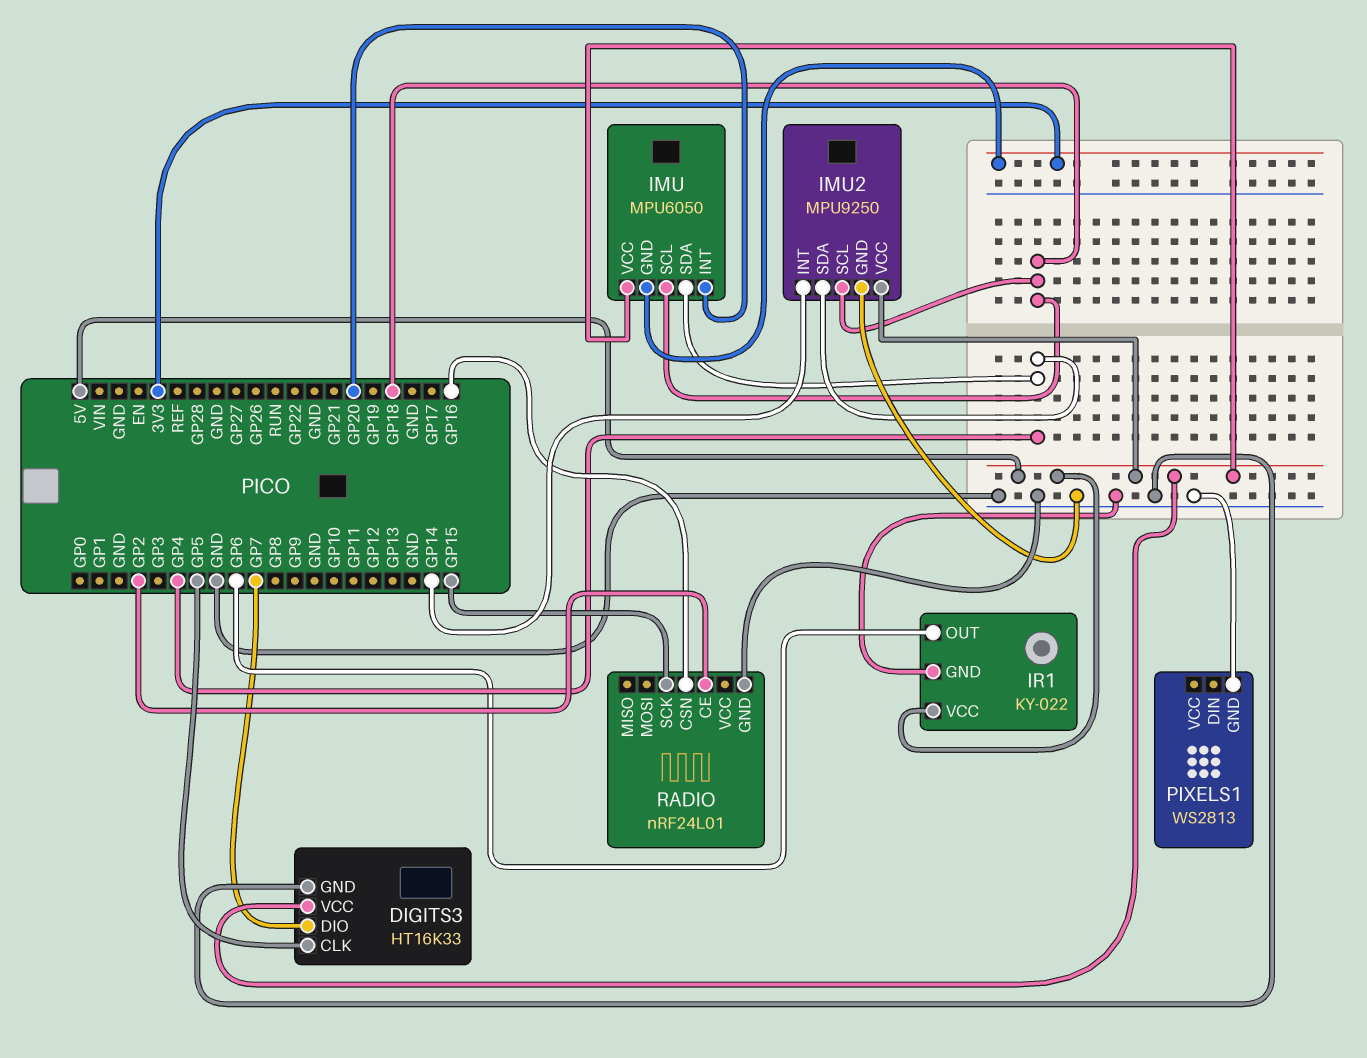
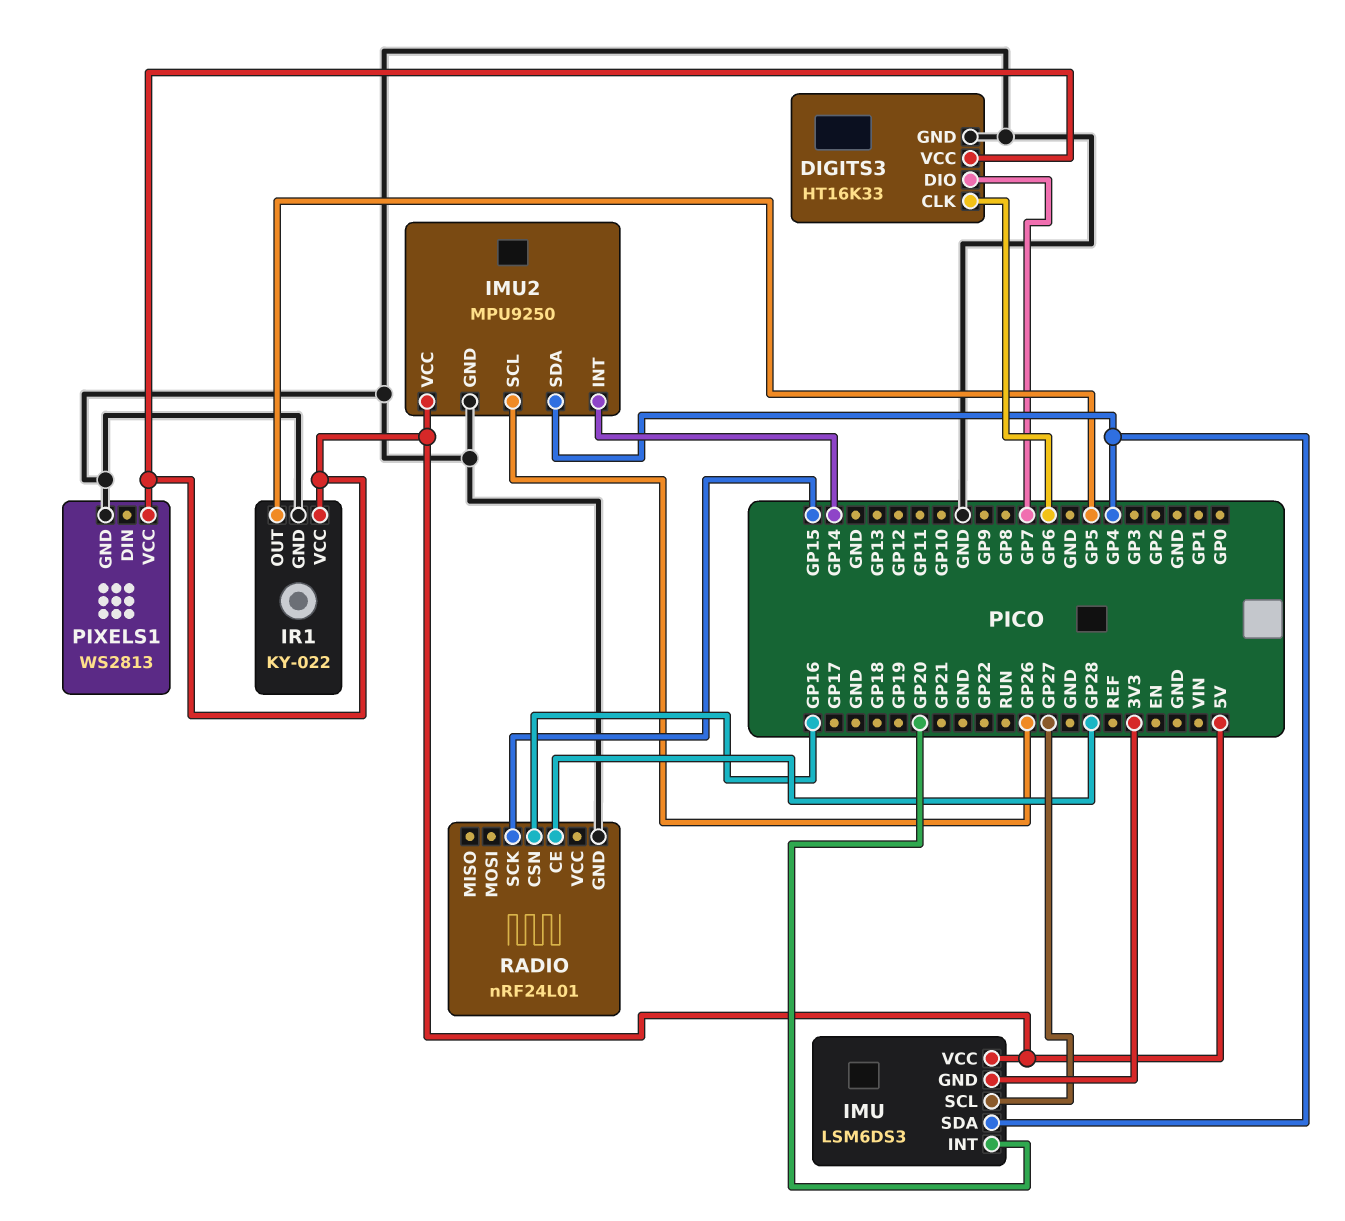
DIGITS3 pin CLK: GP5 -> GP6
IMU: MPU6050 -> LSM6DS3
IMU pin SCL: GP18 -> GP27
IMU2 pin SCL: GP18 -> GP26
IR1 pin OUT: GP6 -> GP5
PIXELS1 pin VCC: none -> 5V
RADIO pin CE: GP2 -> GP28

